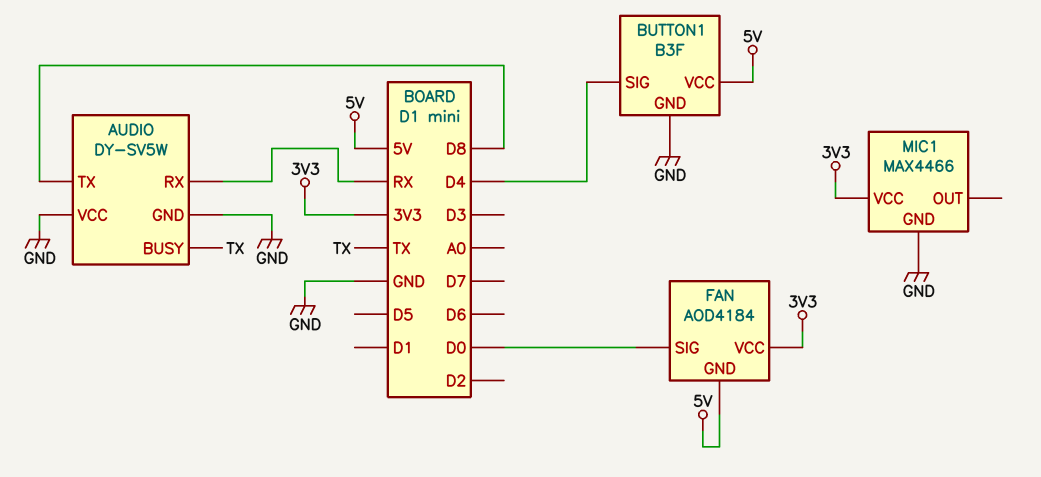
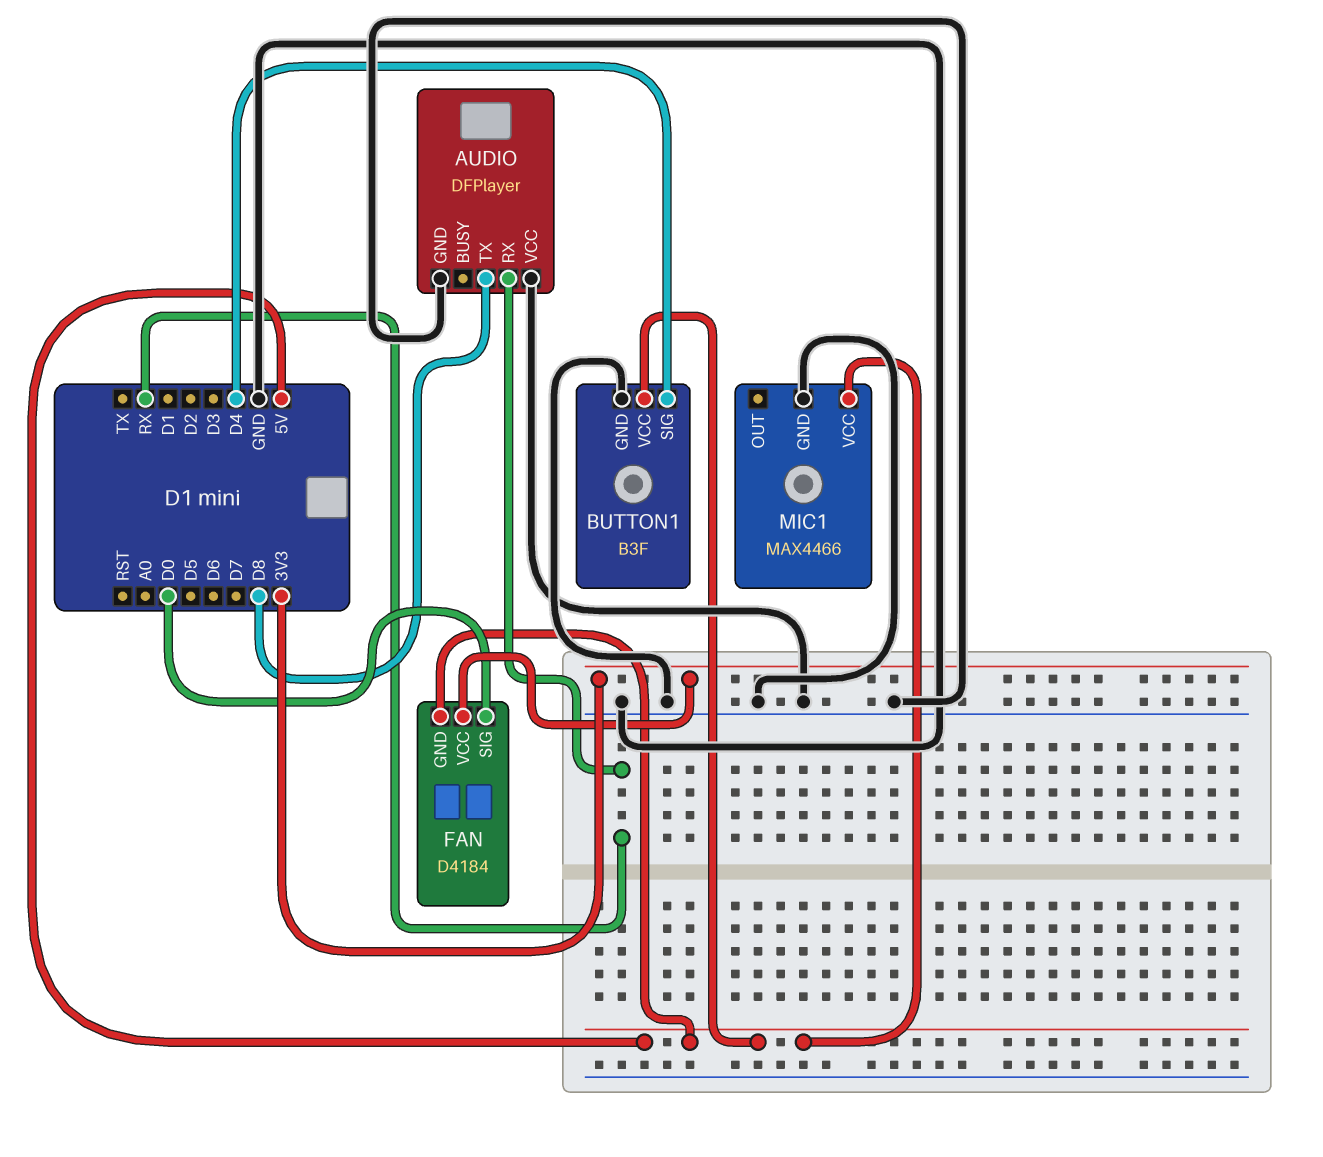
AUDIO: DY-SV5W -> DFPlayer
AUDIO pin BUSY: TX -> none
FAN: AOD4184 -> D4184
MIC1 pin VCC: 3V3 -> 5V

